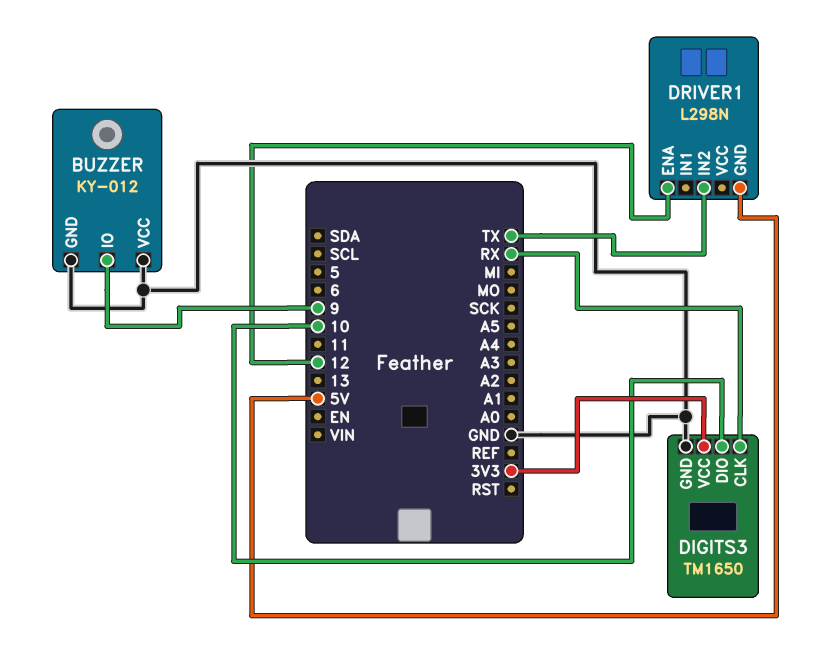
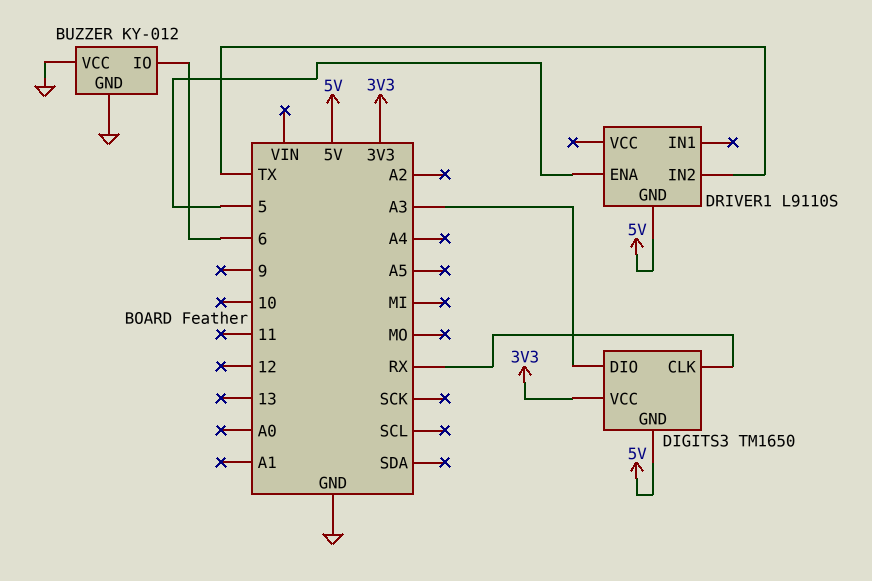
BUZZER pin IO: 9 -> 6
DIGITS3 pin DIO: 10 -> A3
DIGITS3 pin GND: GND -> 5V
DRIVER1: L298N -> L9110S
DRIVER1 pin ENA: 12 -> 5

